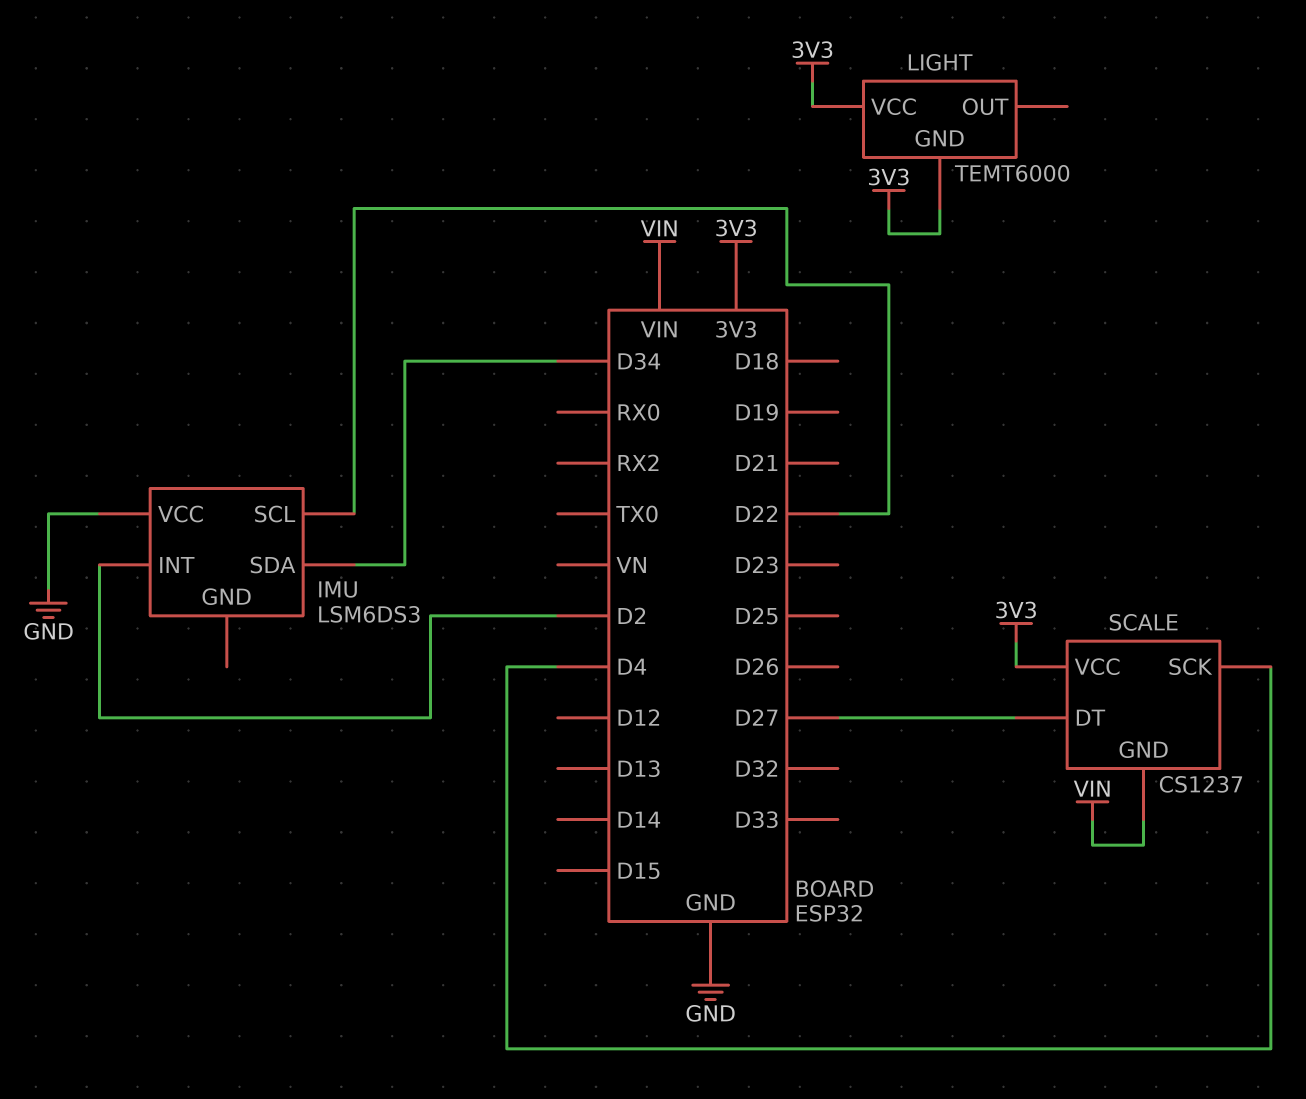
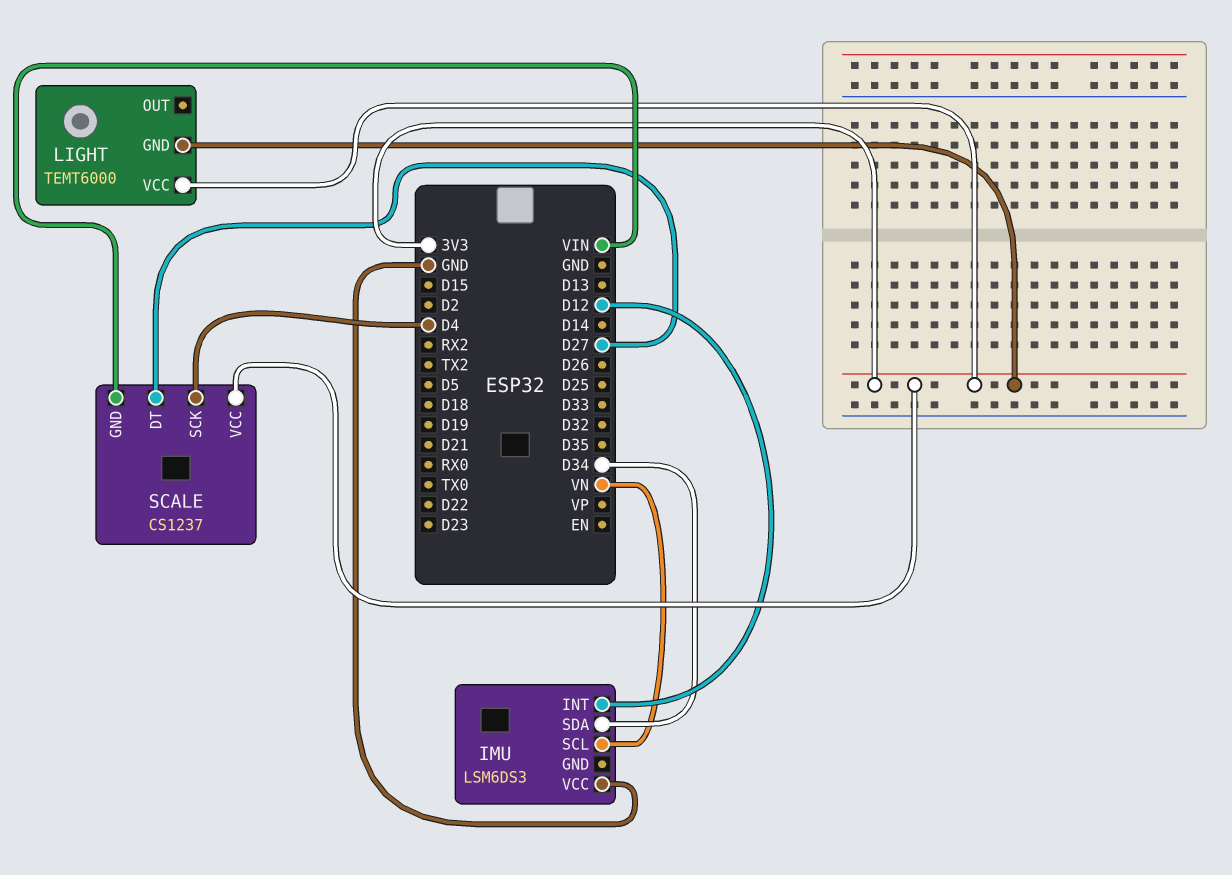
IMU pin INT: D2 -> D12
IMU pin SCL: D22 -> VN

